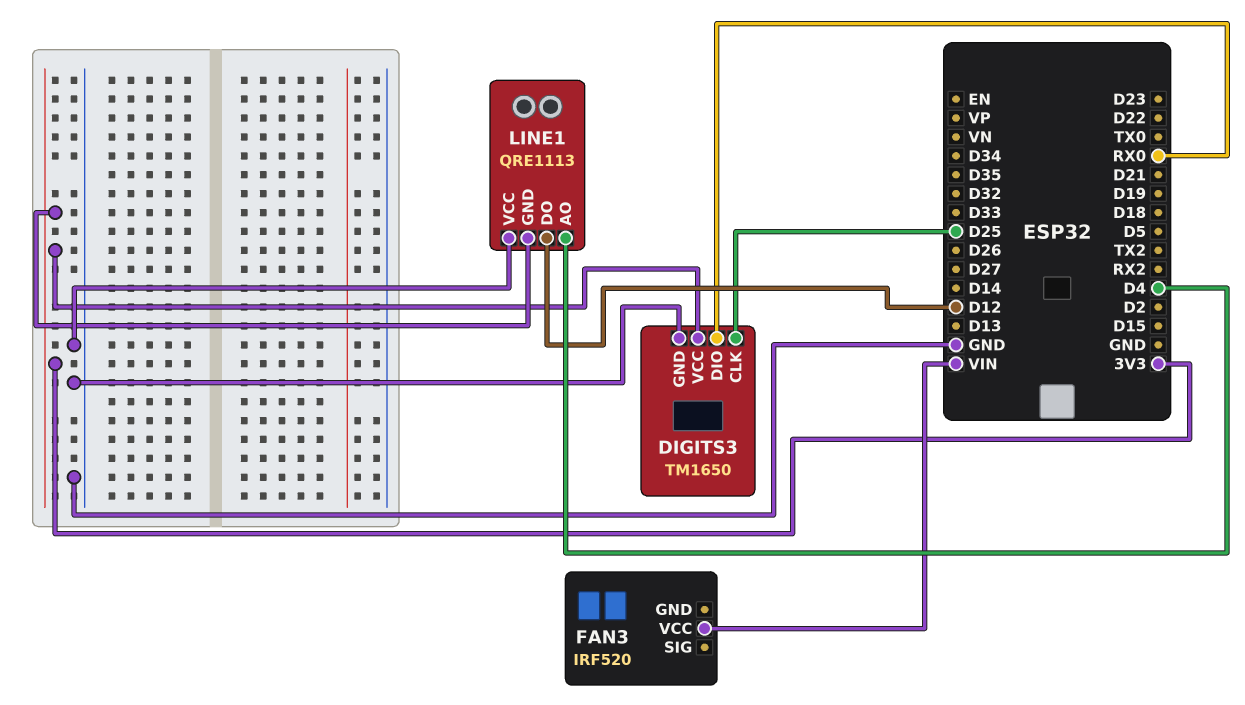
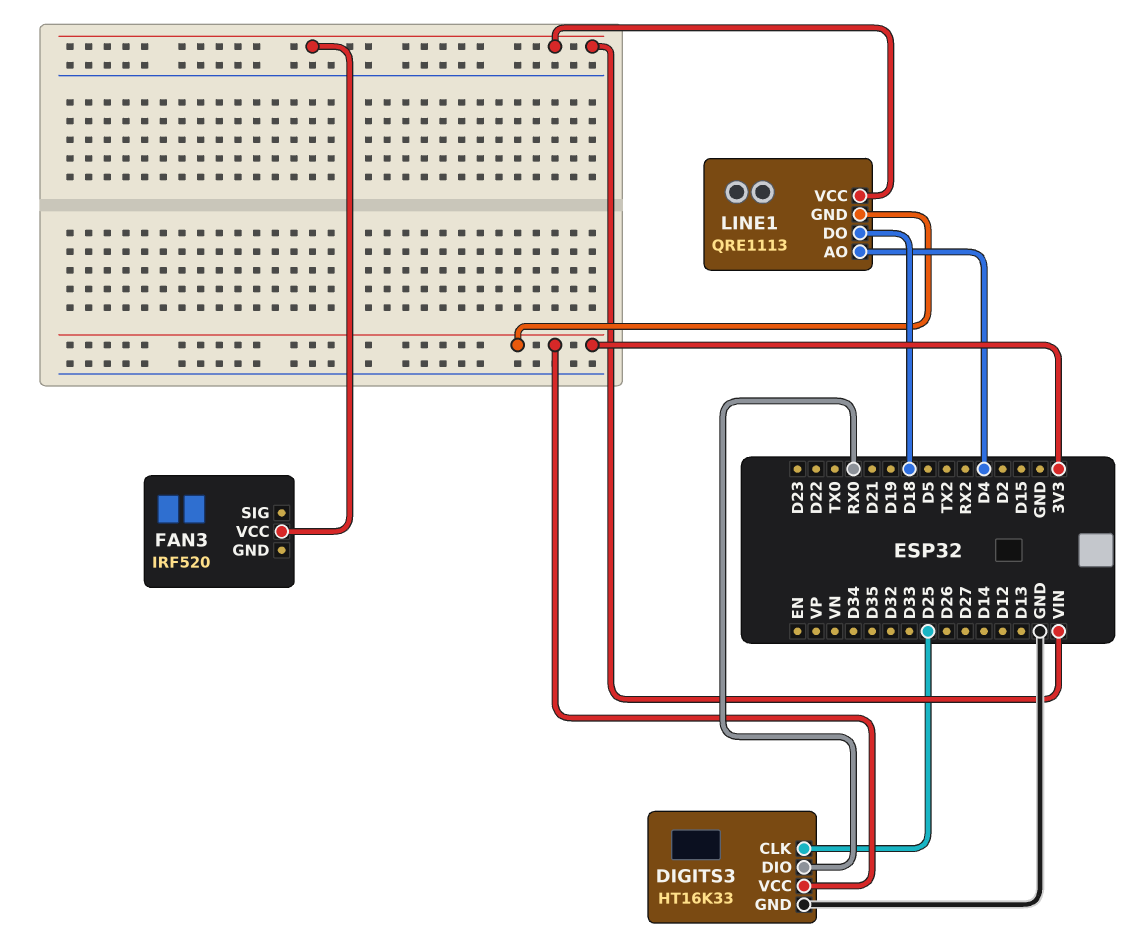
DIGITS3: TM1650 -> HT16K33
LINE1 pin DO: D12 -> D18
LINE1 pin VCC: GND -> VIN

